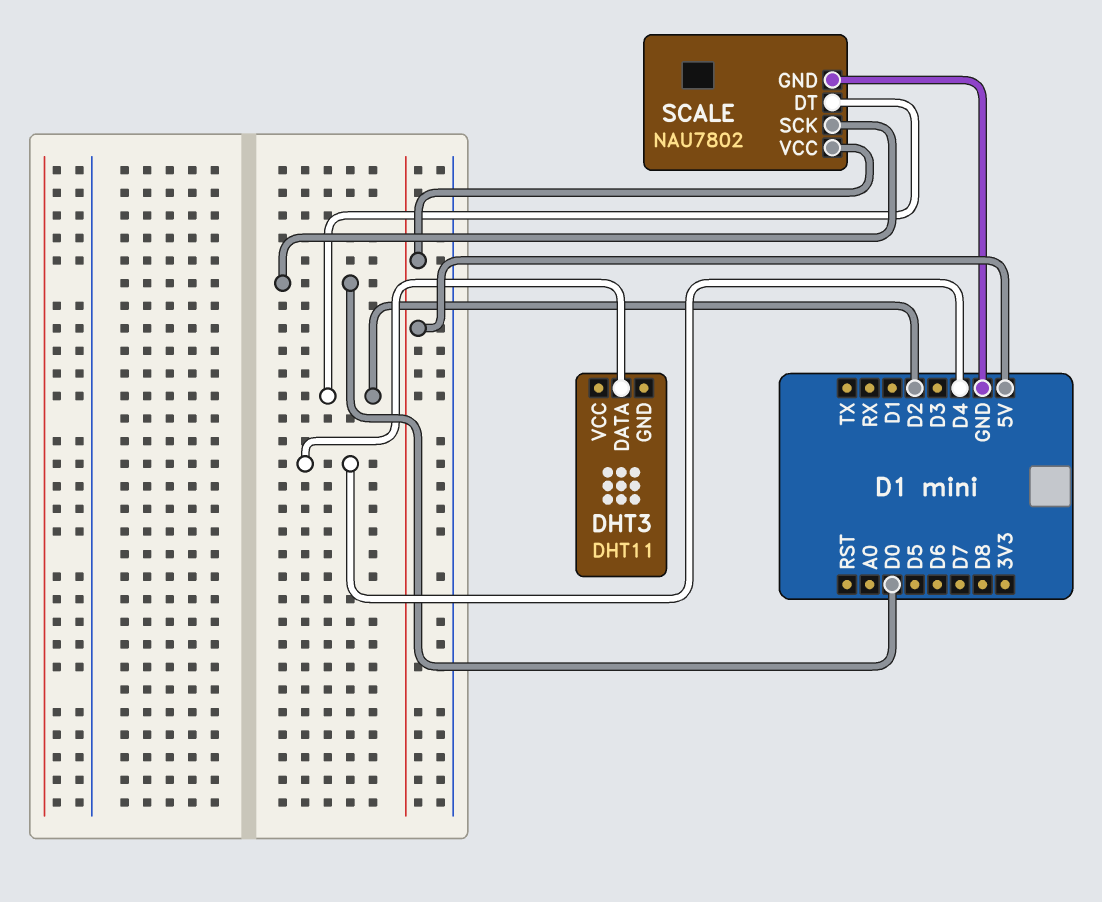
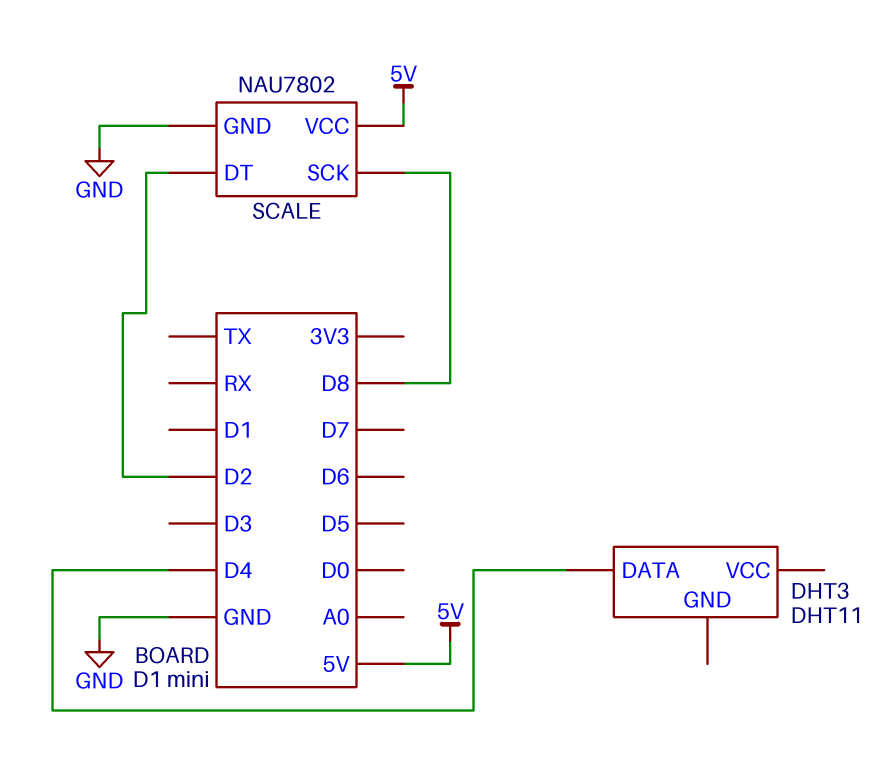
SCALE pin SCK: D0 -> D8

